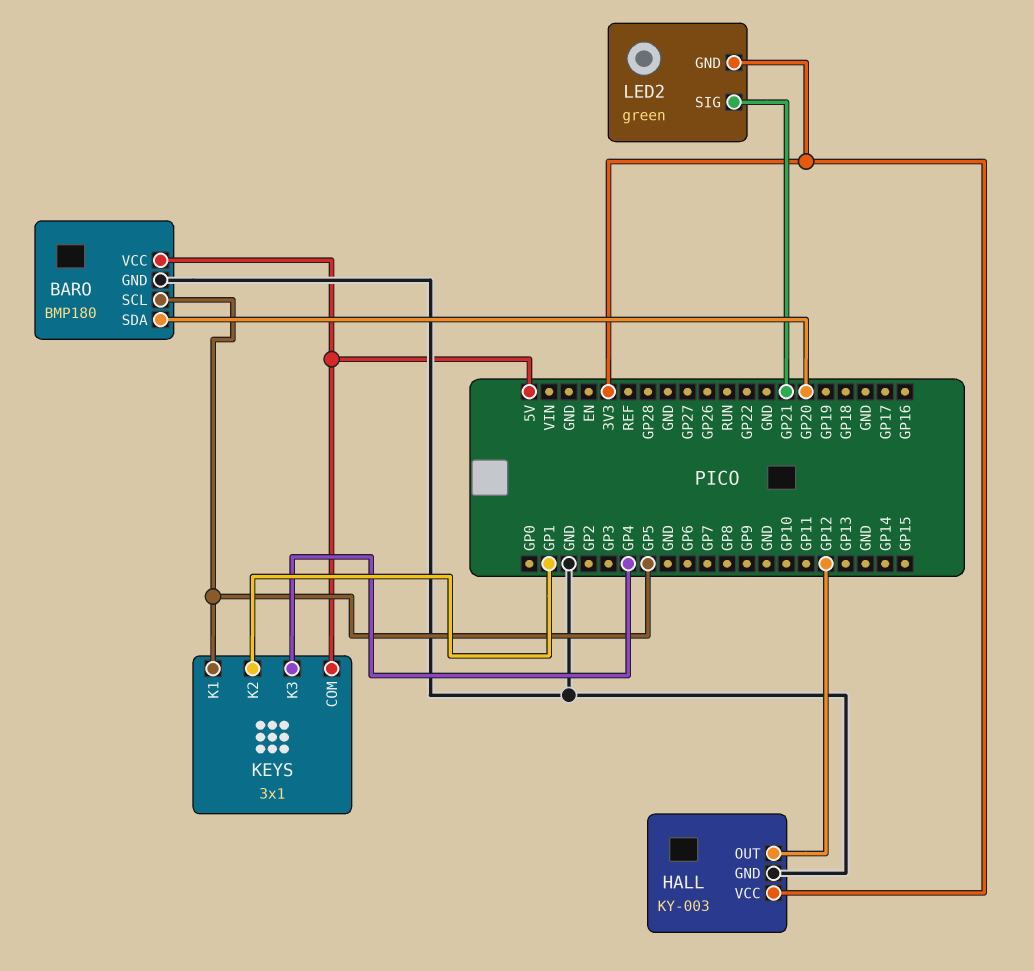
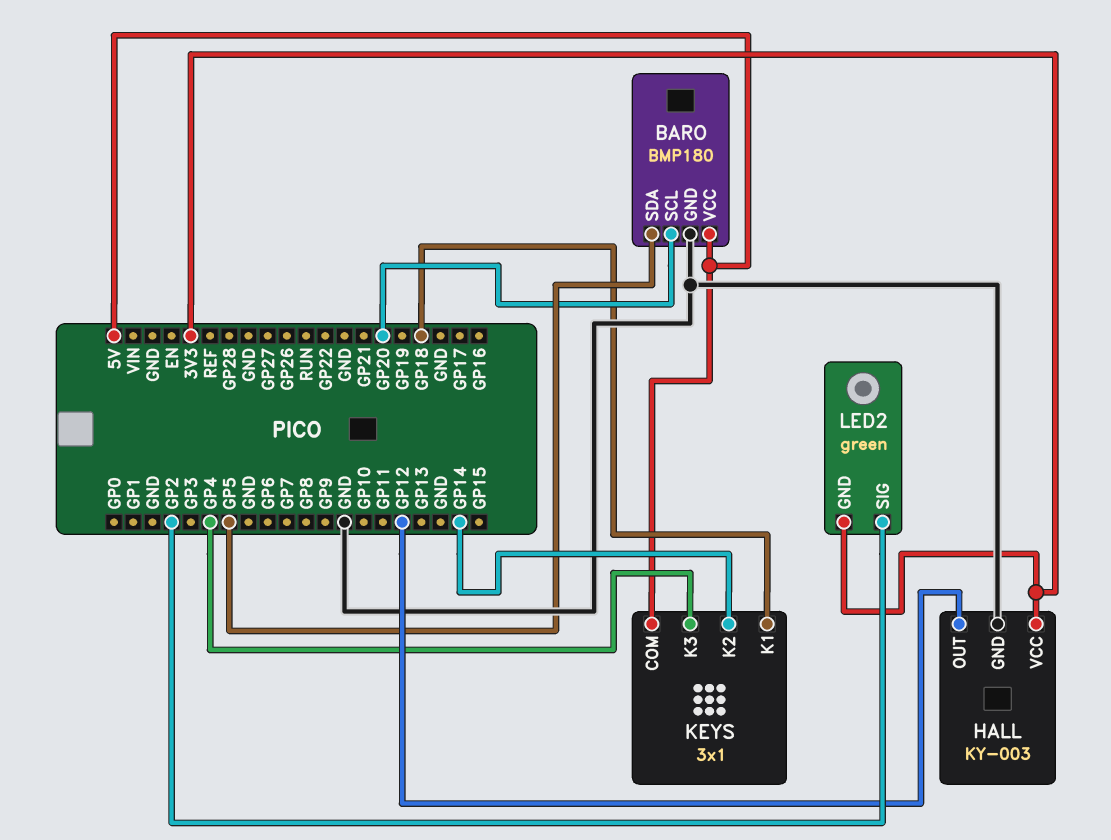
BARO pin SCL: GP5 -> GP20
BARO pin SDA: GP20 -> GP5
KEYS pin K1: GP5 -> GP18
KEYS pin K2: GP1 -> GP14
LED2 pin SIG: GP21 -> GP2

